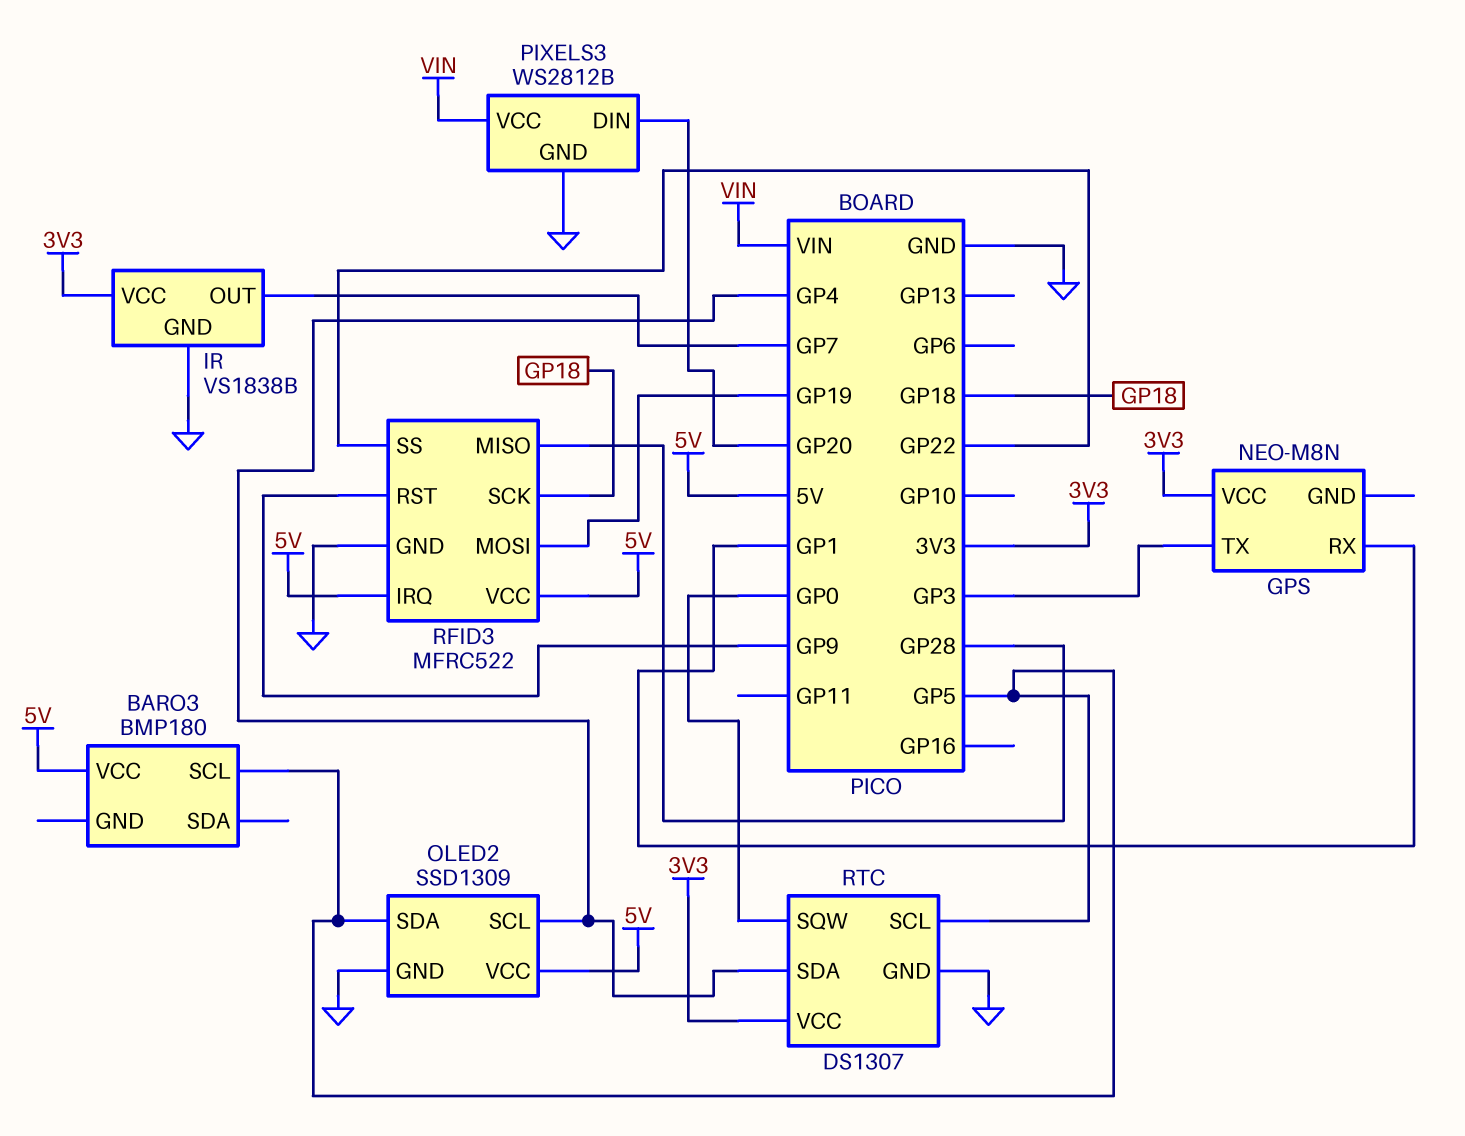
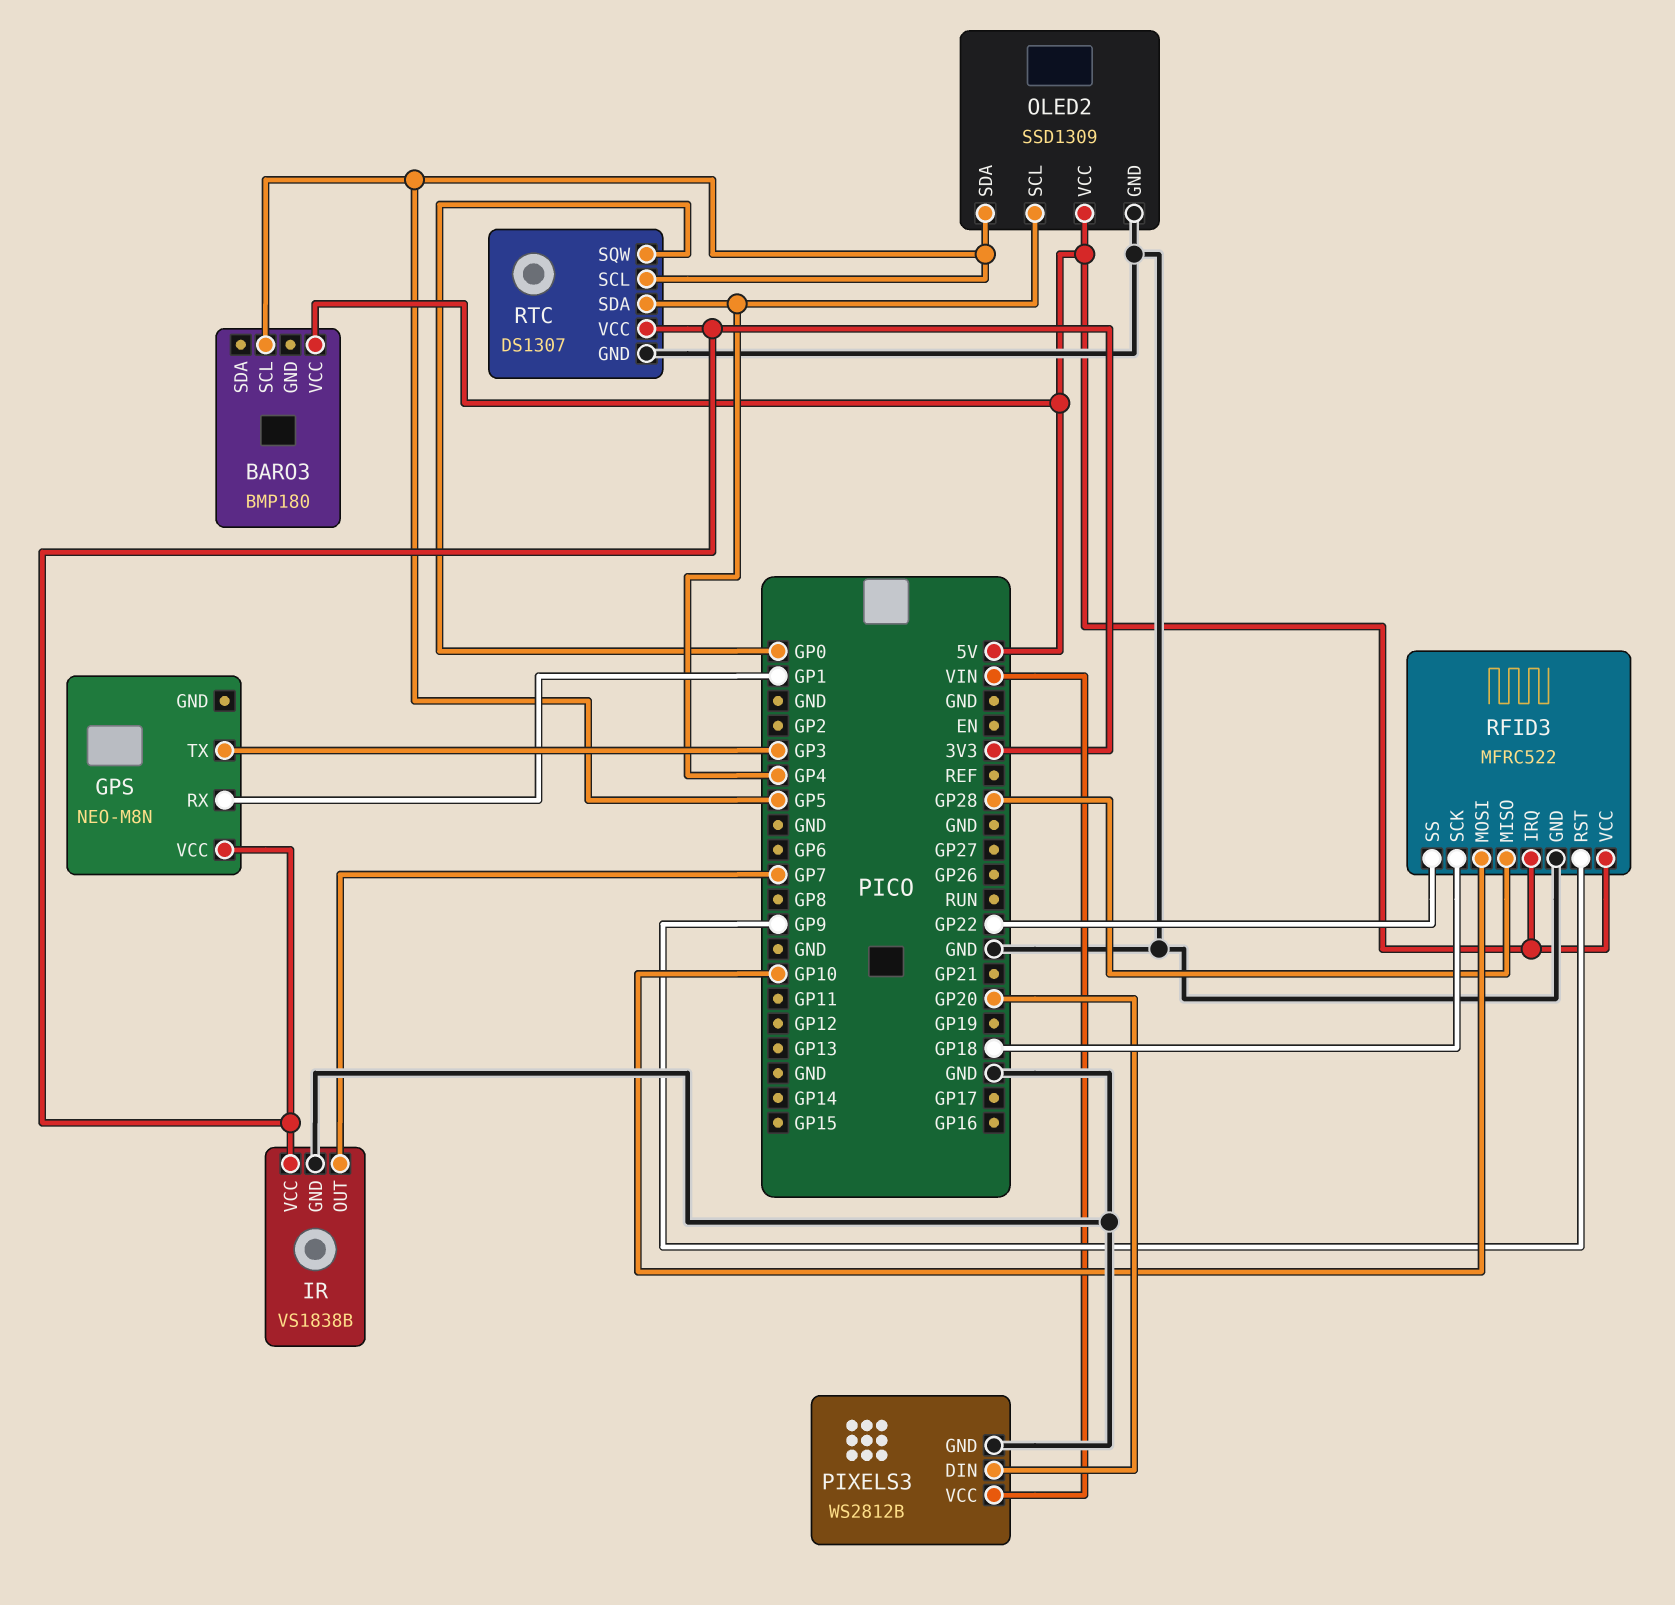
RFID3 pin MOSI: GP19 -> GP10

